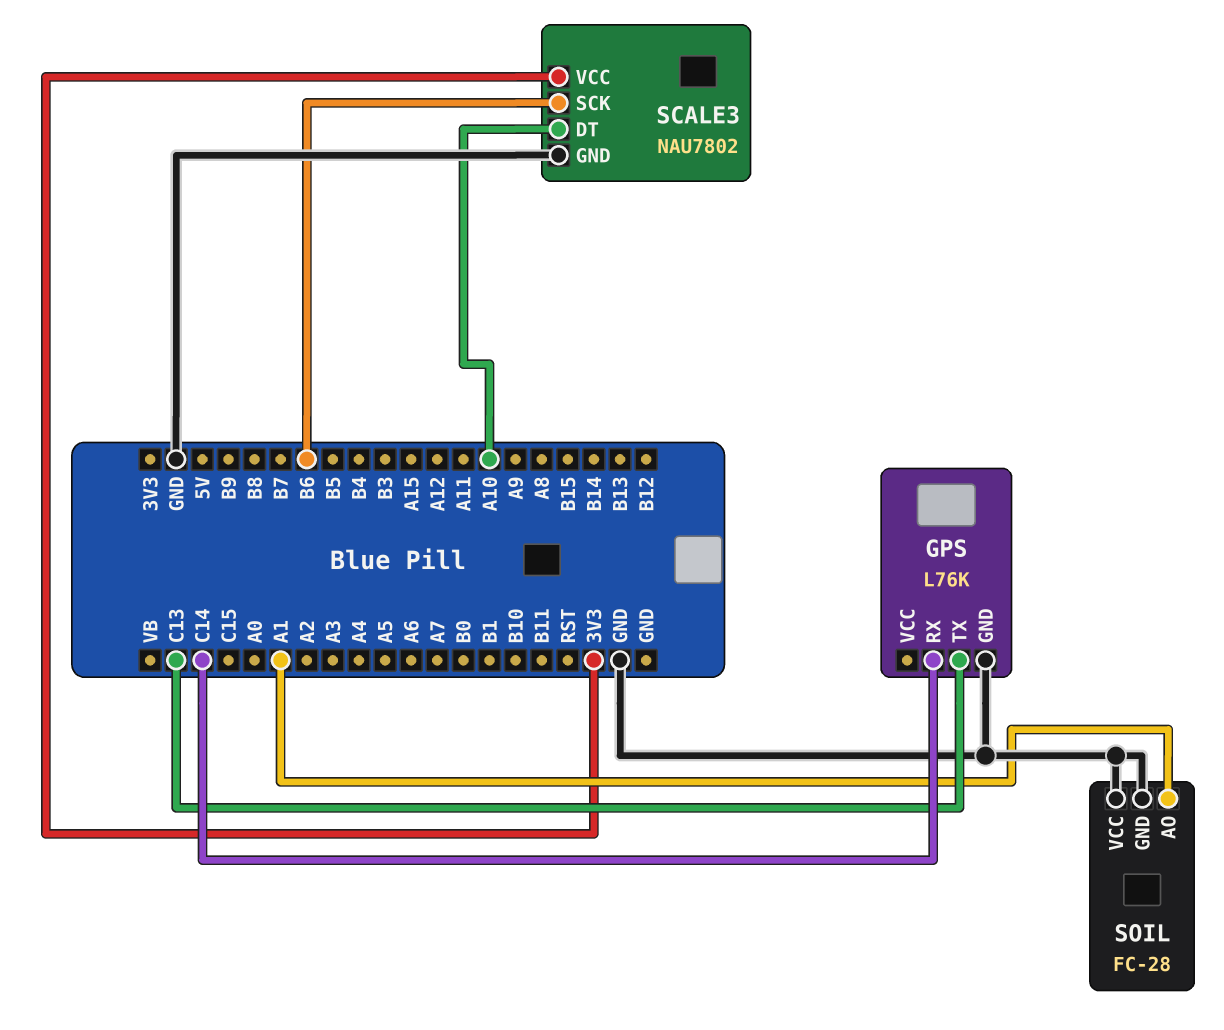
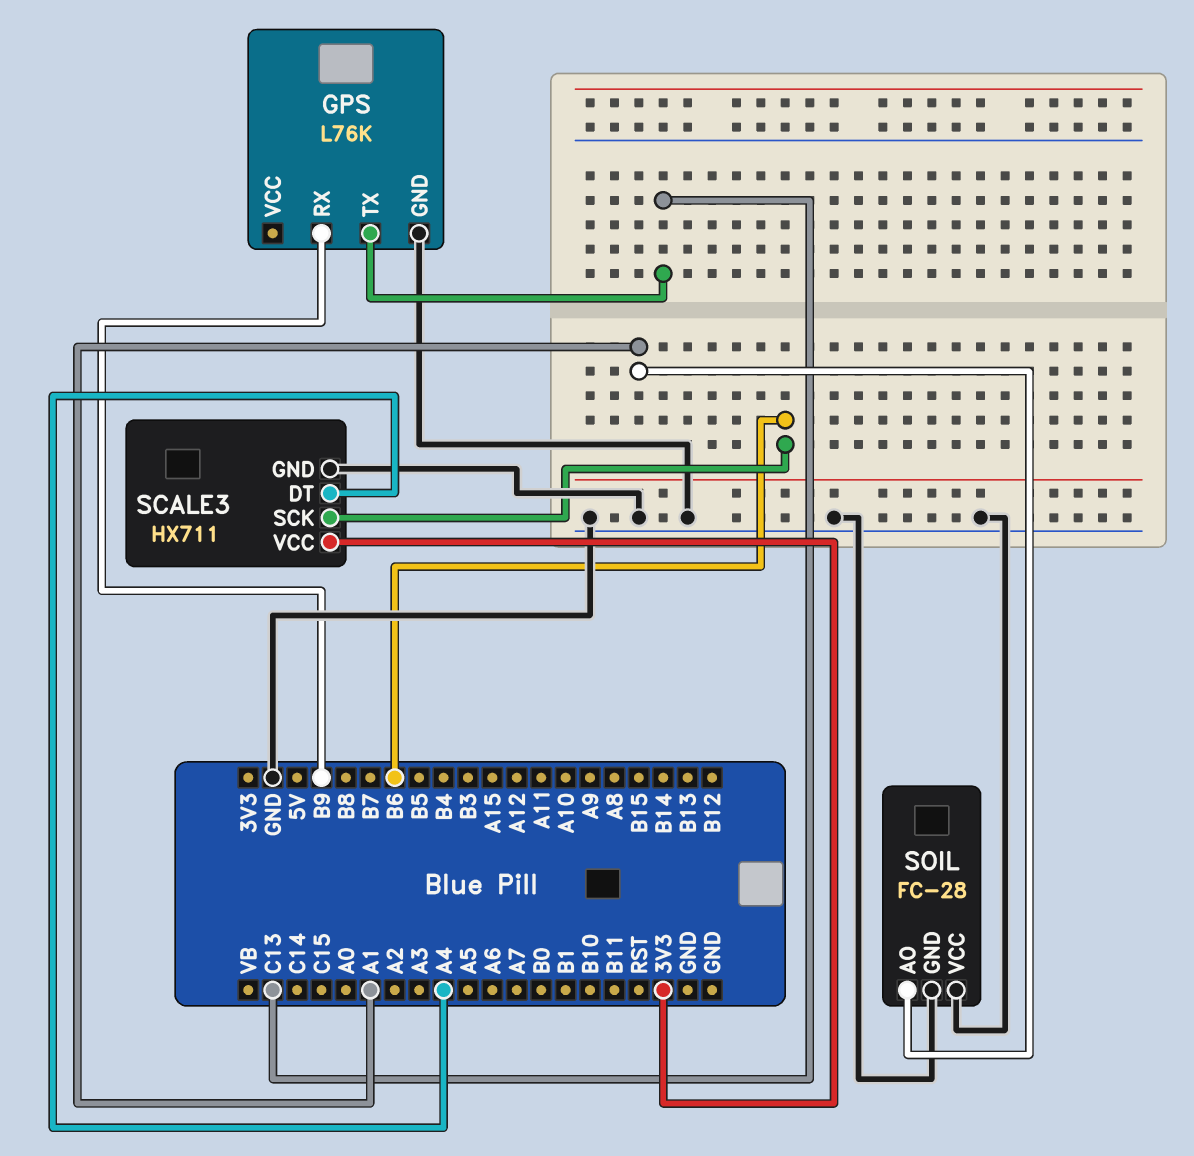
GPS pin RX: C14 -> B9
SCALE3: NAU7802 -> HX711
SCALE3 pin DT: A10 -> A4

